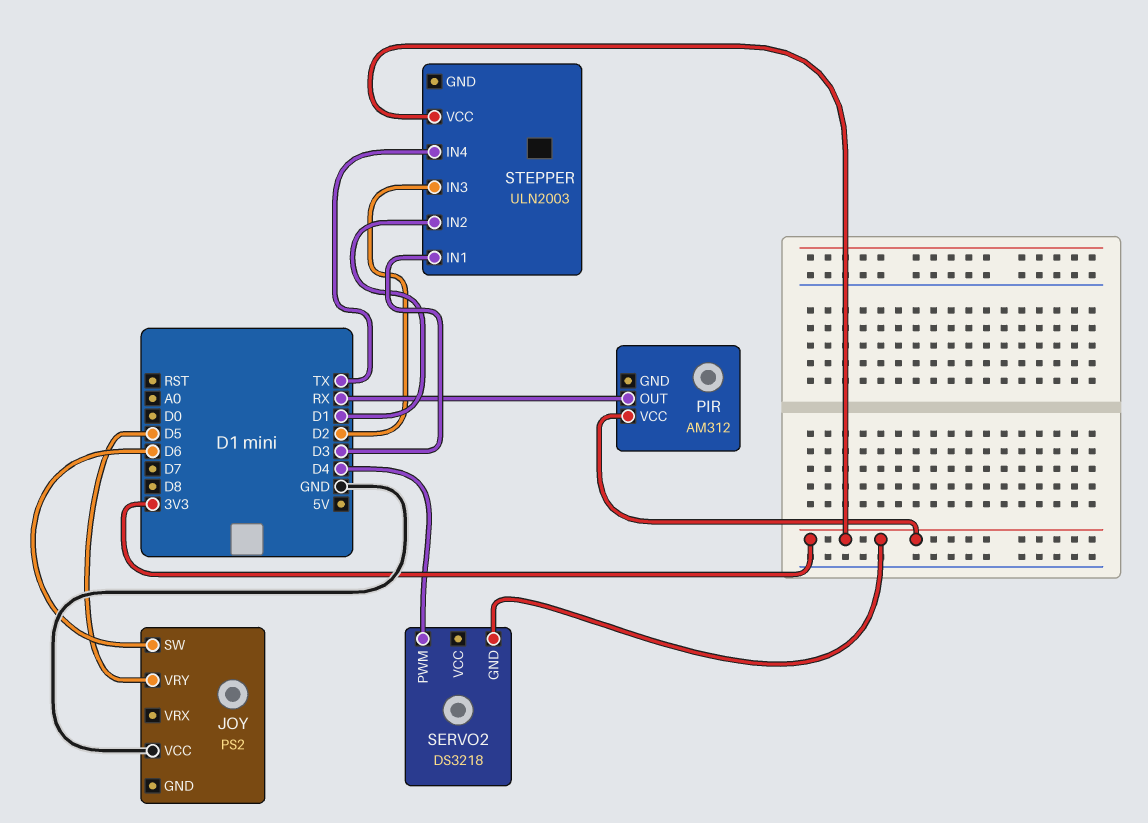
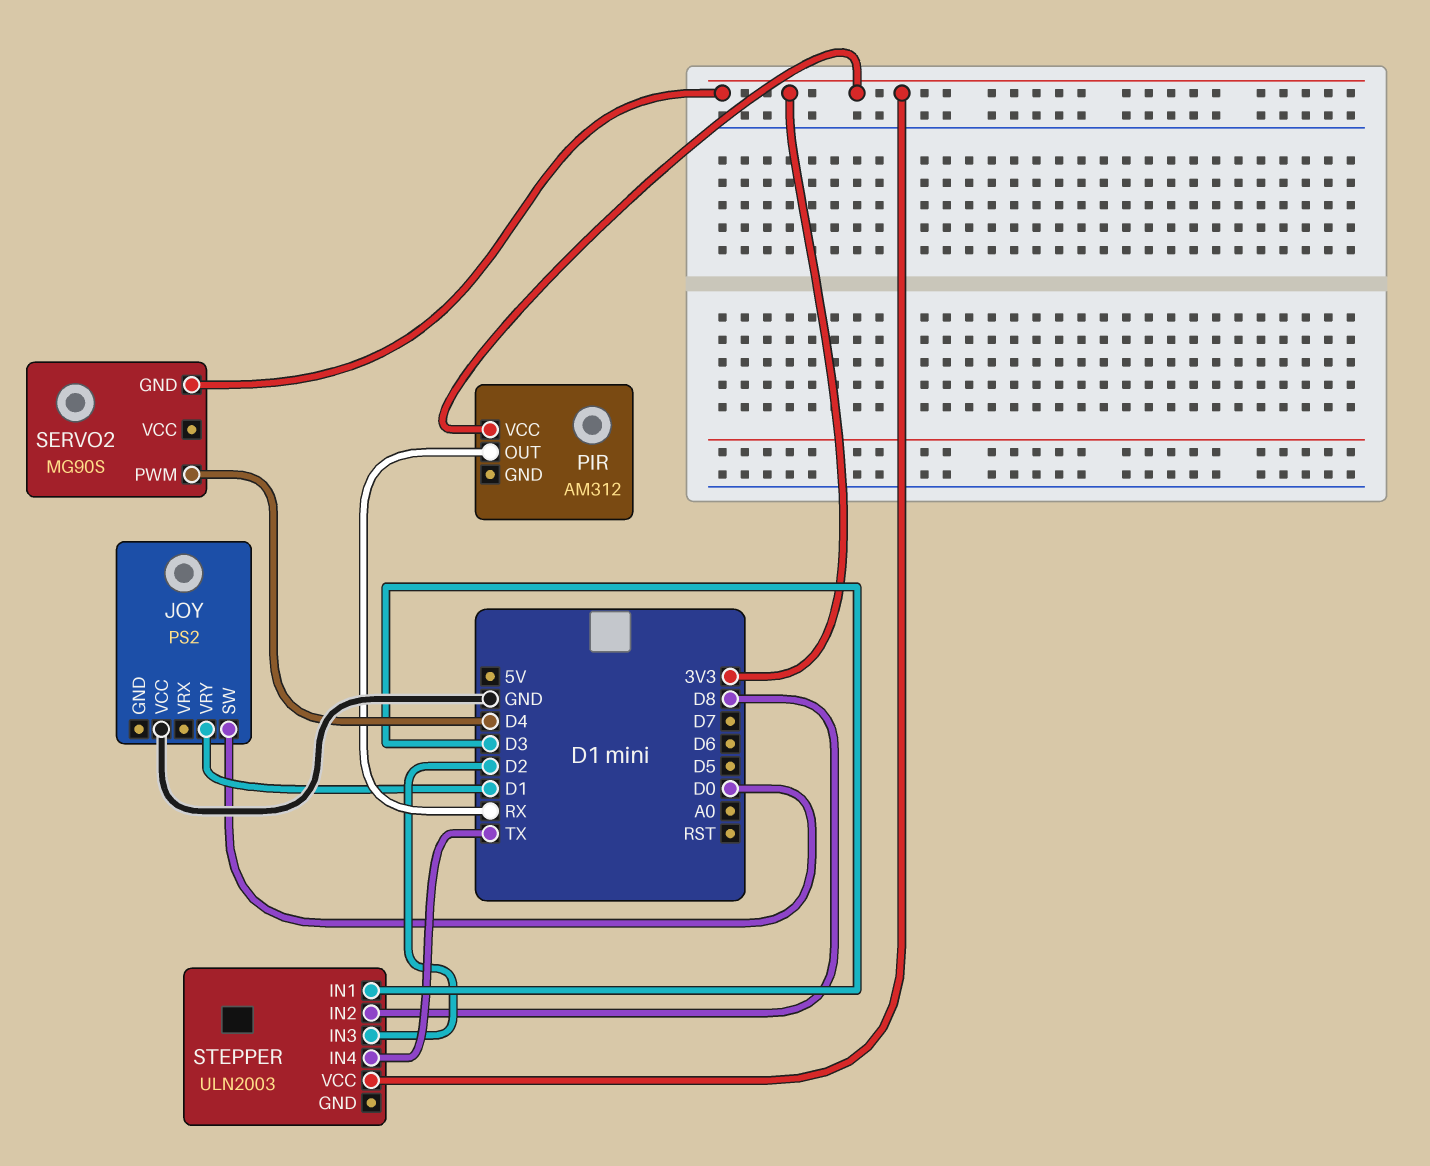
JOY pin SW: D6 -> D0
JOY pin VRY: D5 -> D1
SERVO2: DS3218 -> MG90S
STEPPER pin IN2: D1 -> D8

